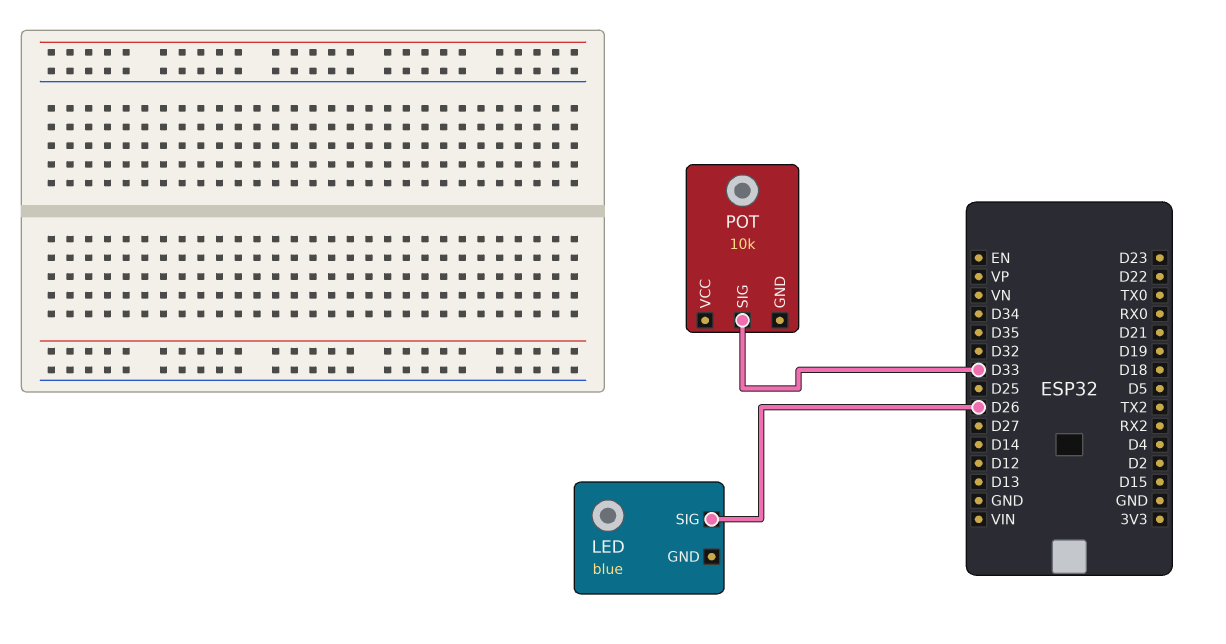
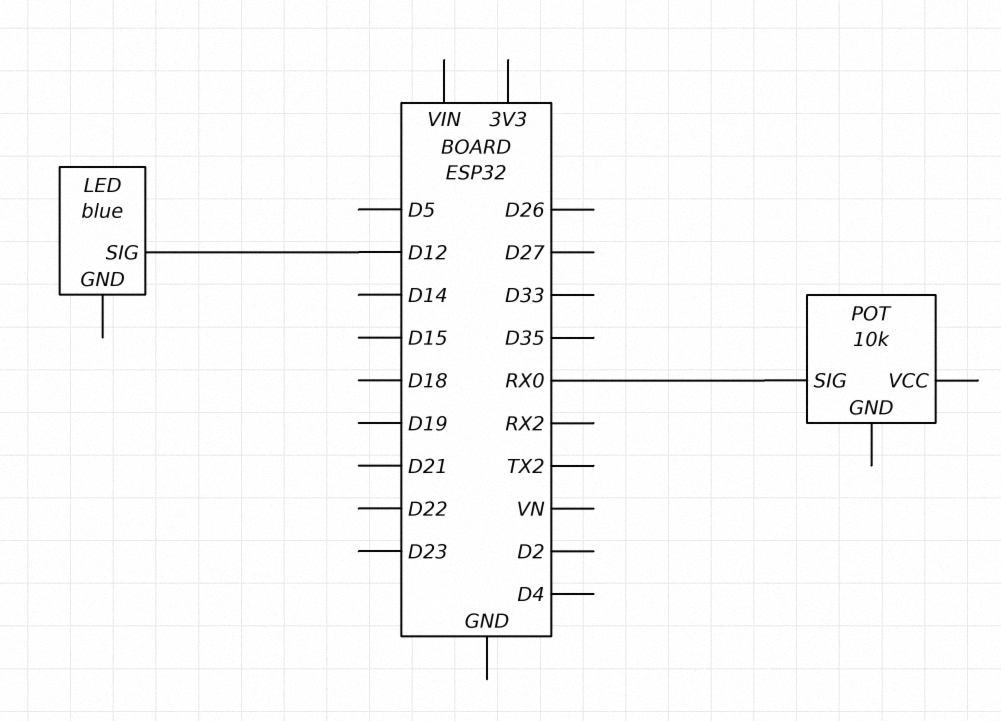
LED pin SIG: D26 -> D12
POT pin SIG: D33 -> RX0

